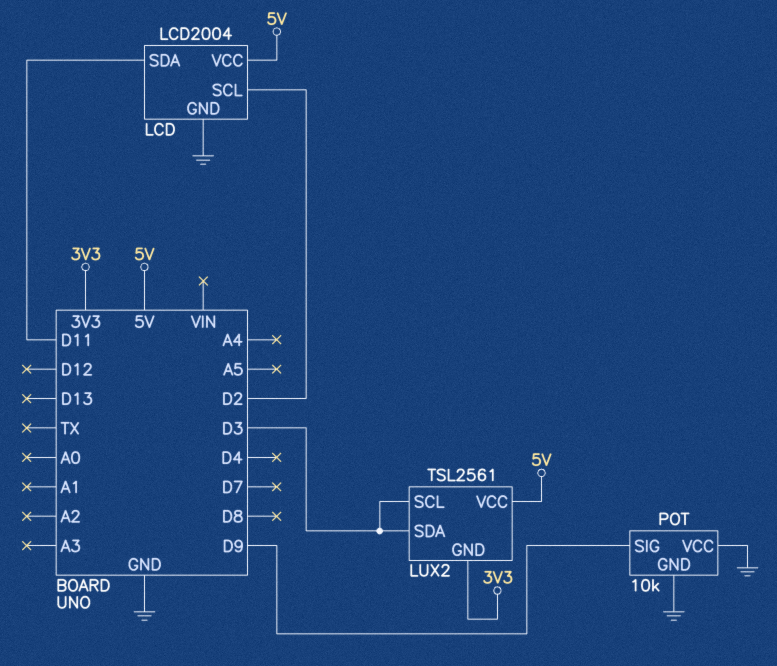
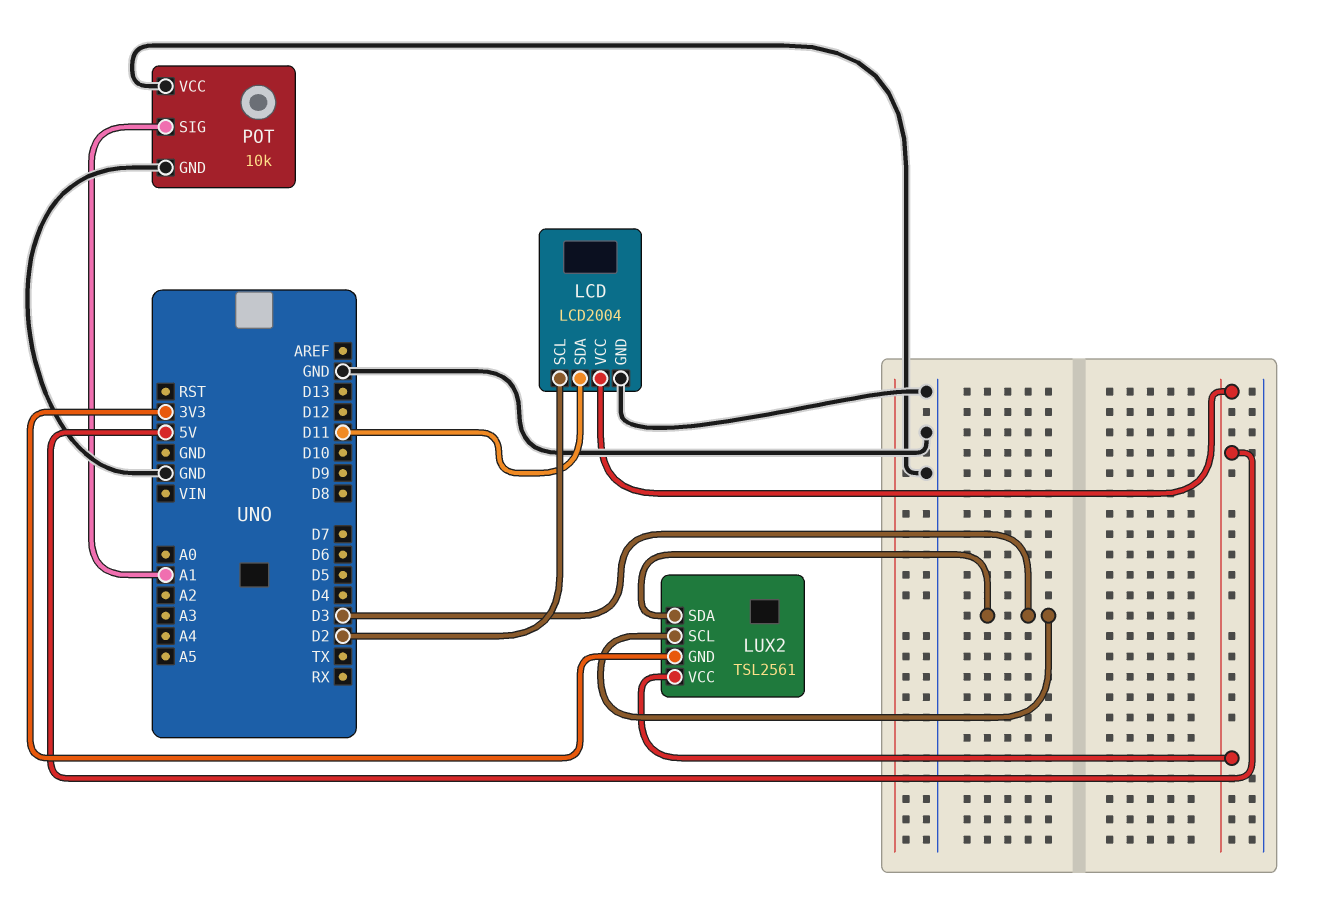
POT pin SIG: D9 -> A1

